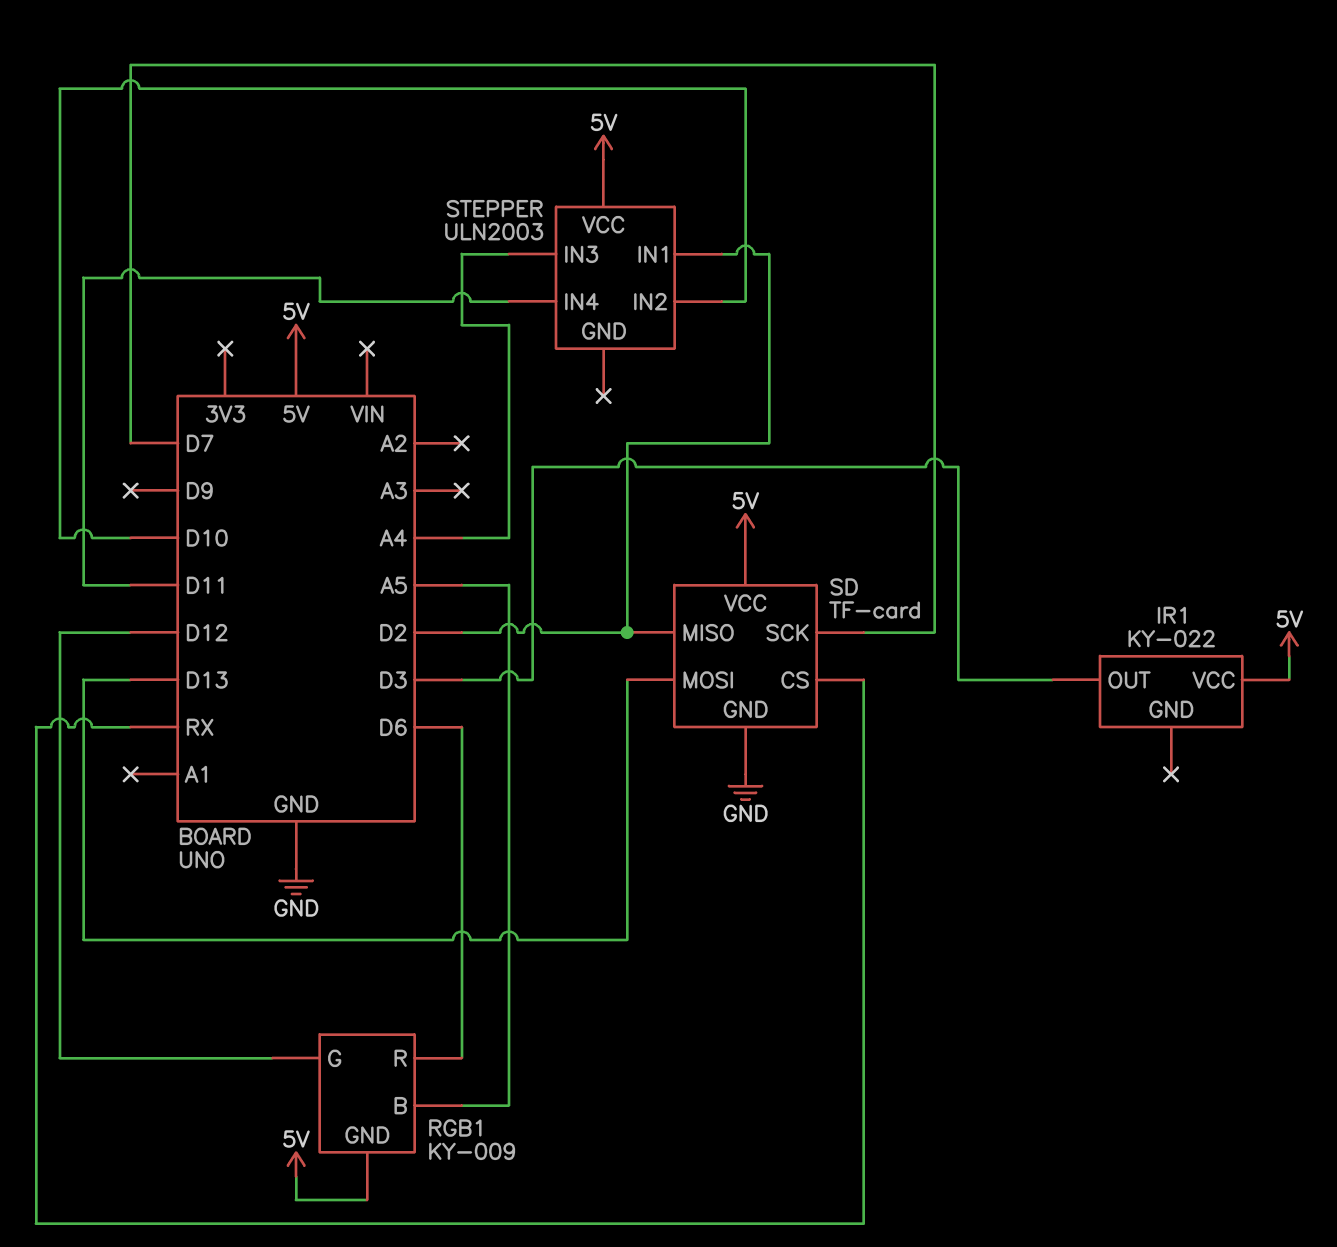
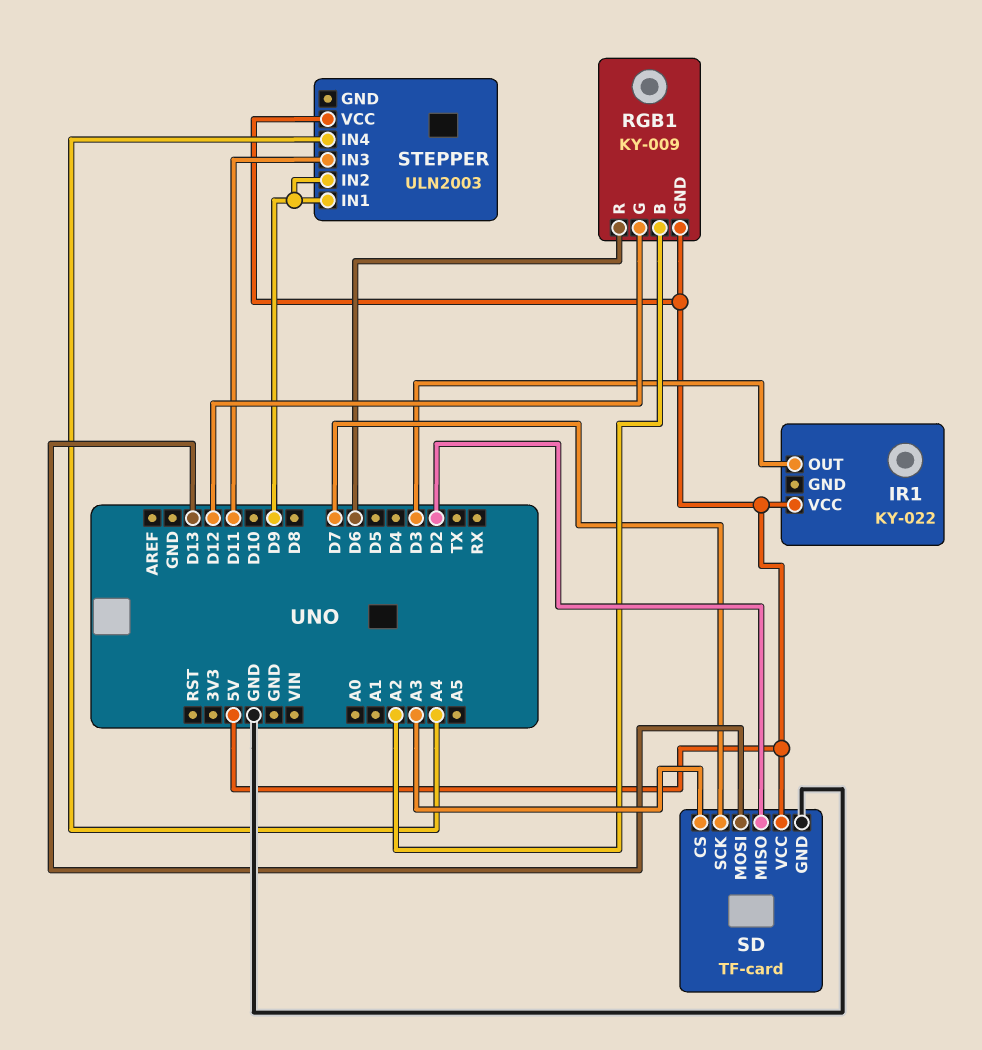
RGB1 pin B: A5 -> A2
SD pin CS: RX -> A3
STEPPER pin IN1: D2 -> D9
STEPPER pin IN2: D10 -> D9
STEPPER pin IN3: A4 -> D11
STEPPER pin IN4: D11 -> A4

